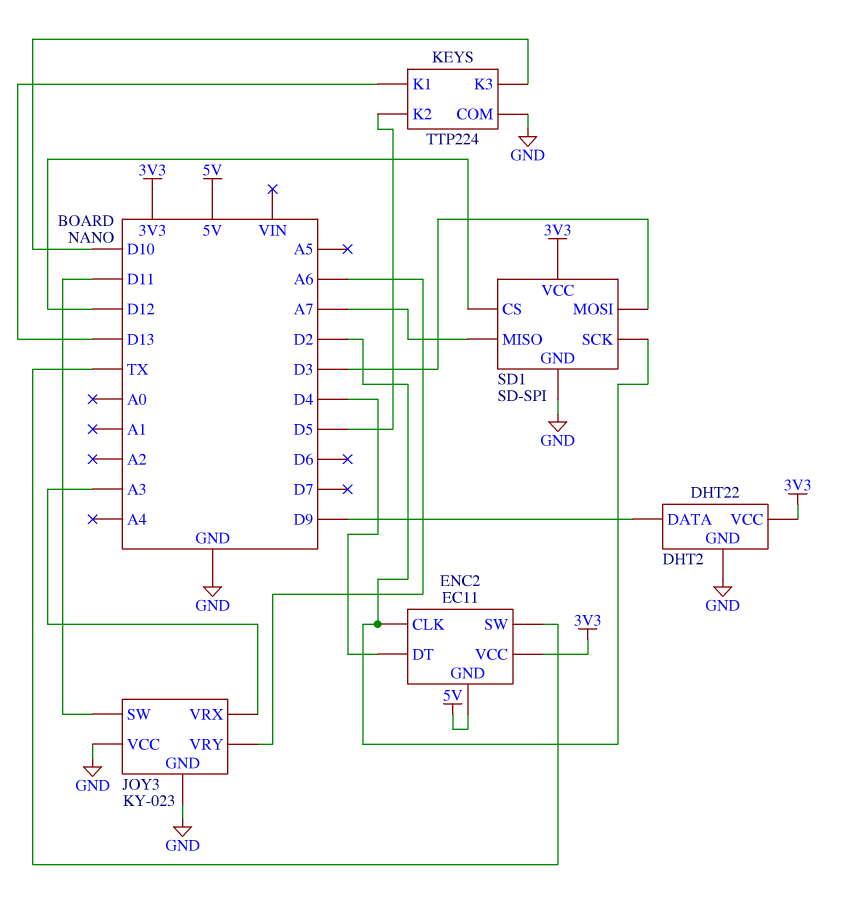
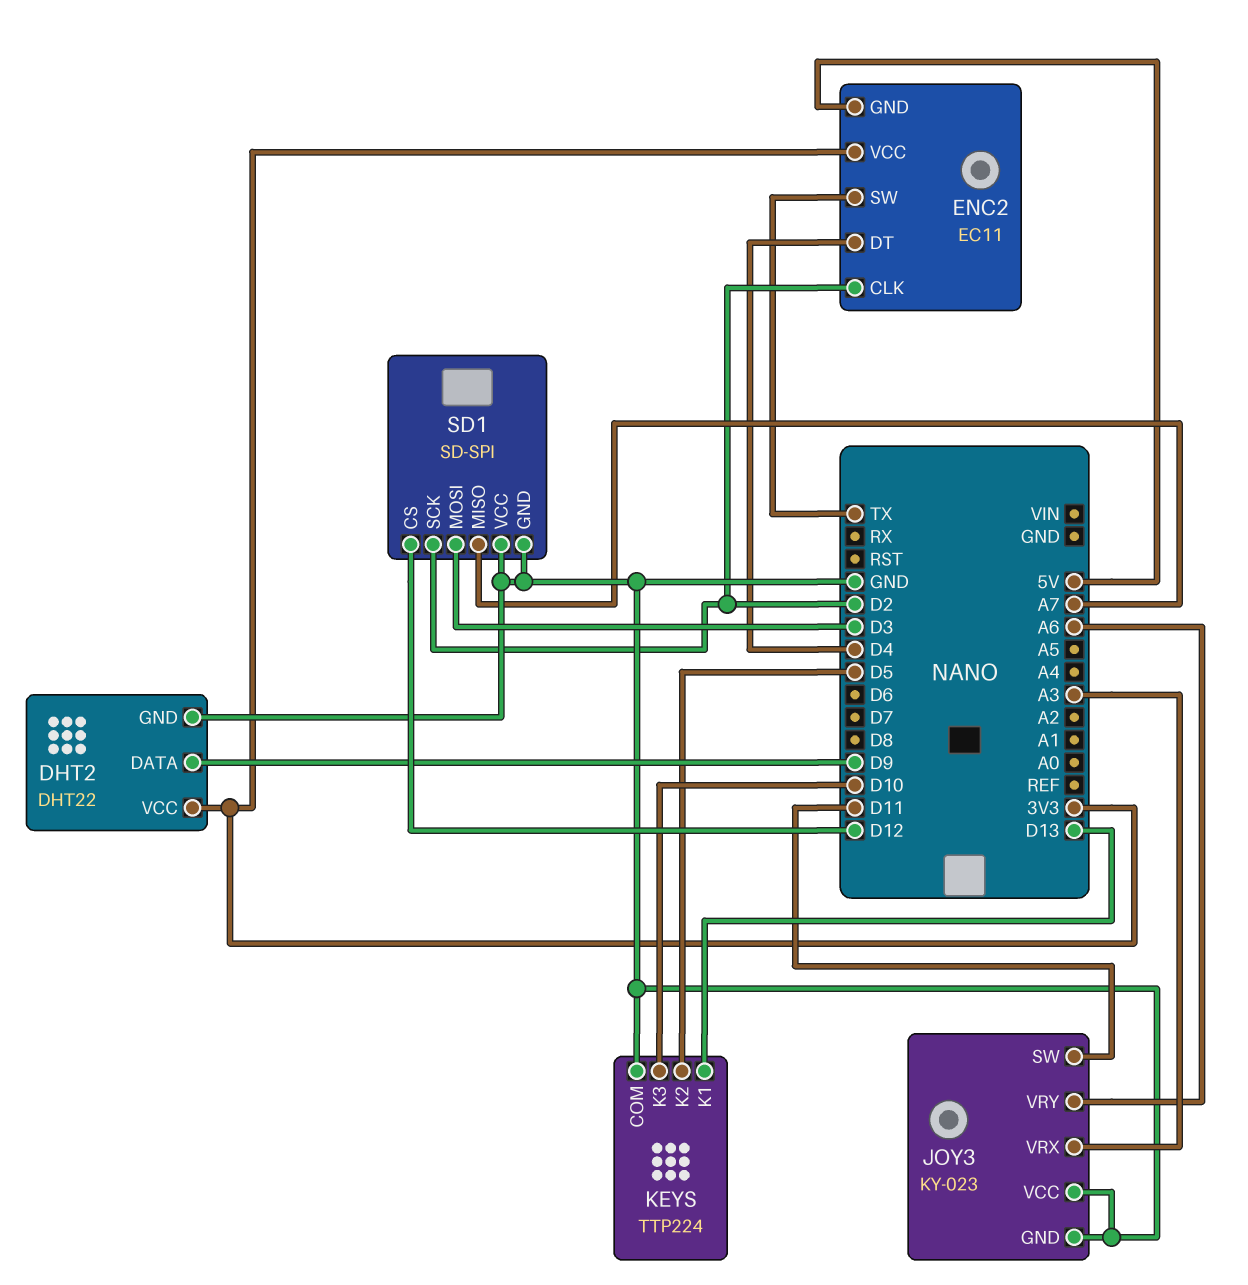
SD1 pin VCC: 3V3 -> GND

